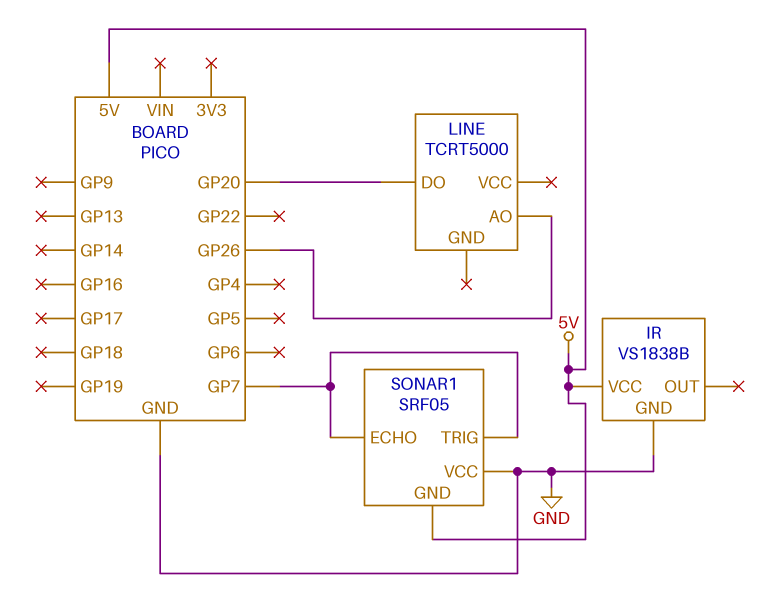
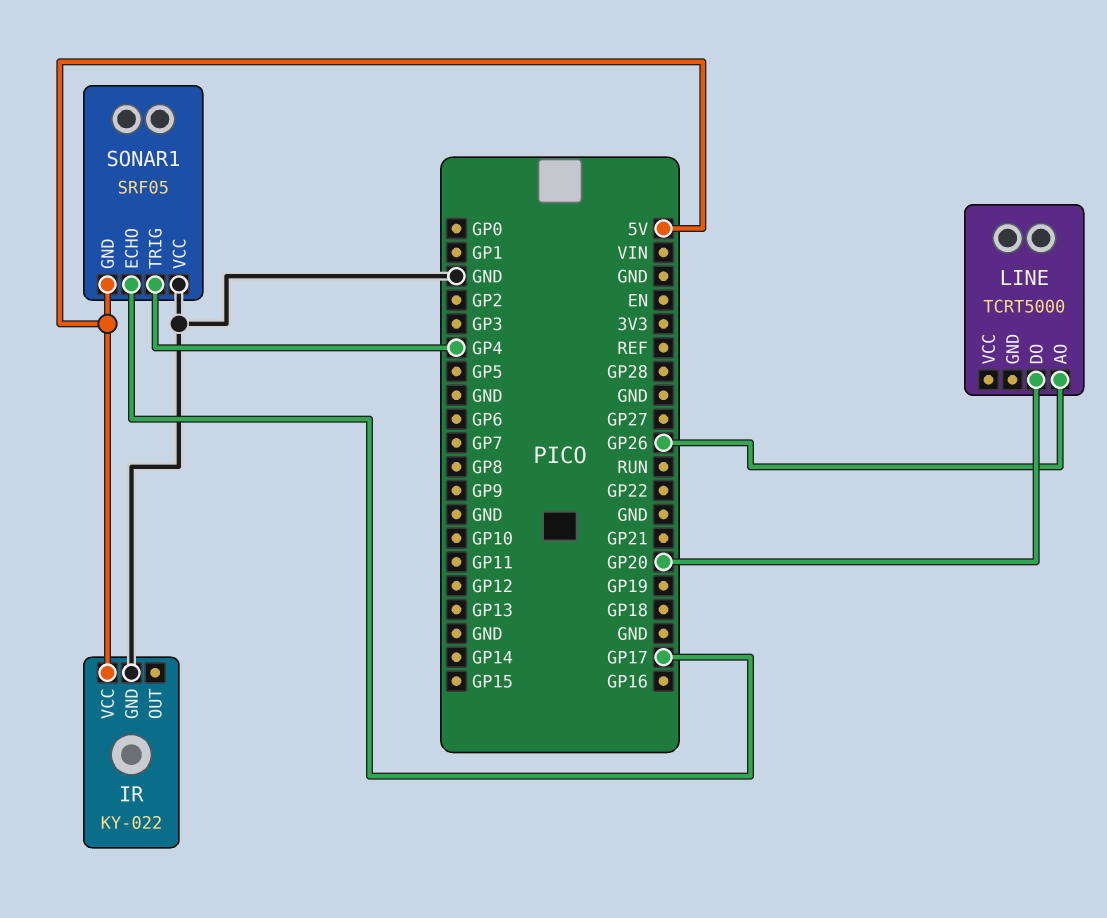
IR: VS1838B -> KY-022
SONAR1 pin ECHO: GP7 -> GP17
SONAR1 pin TRIG: GP7 -> GP4

